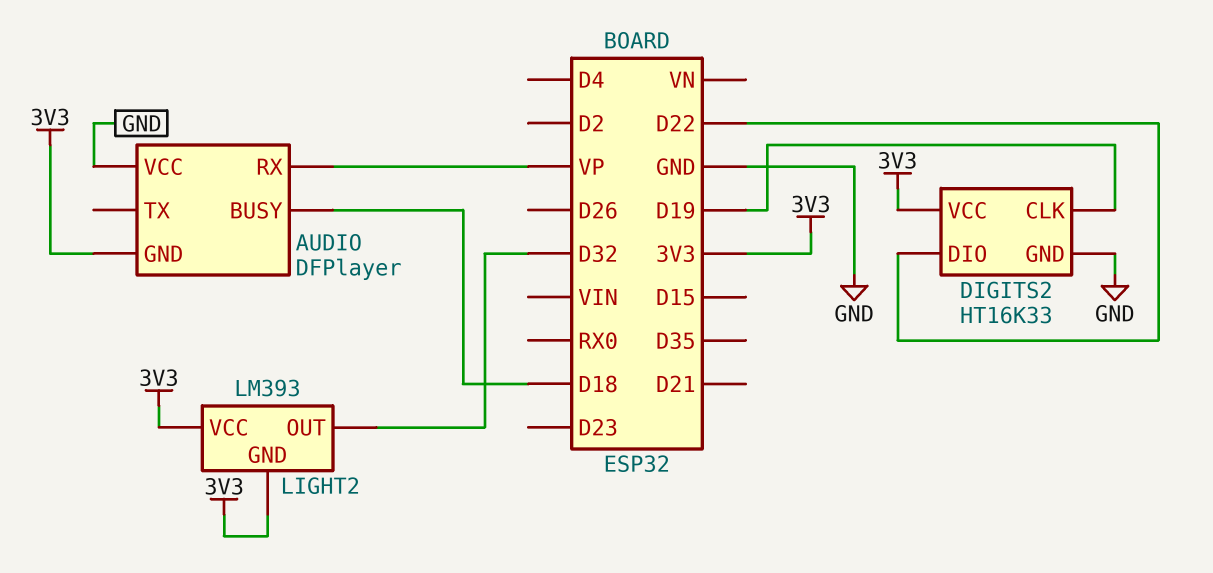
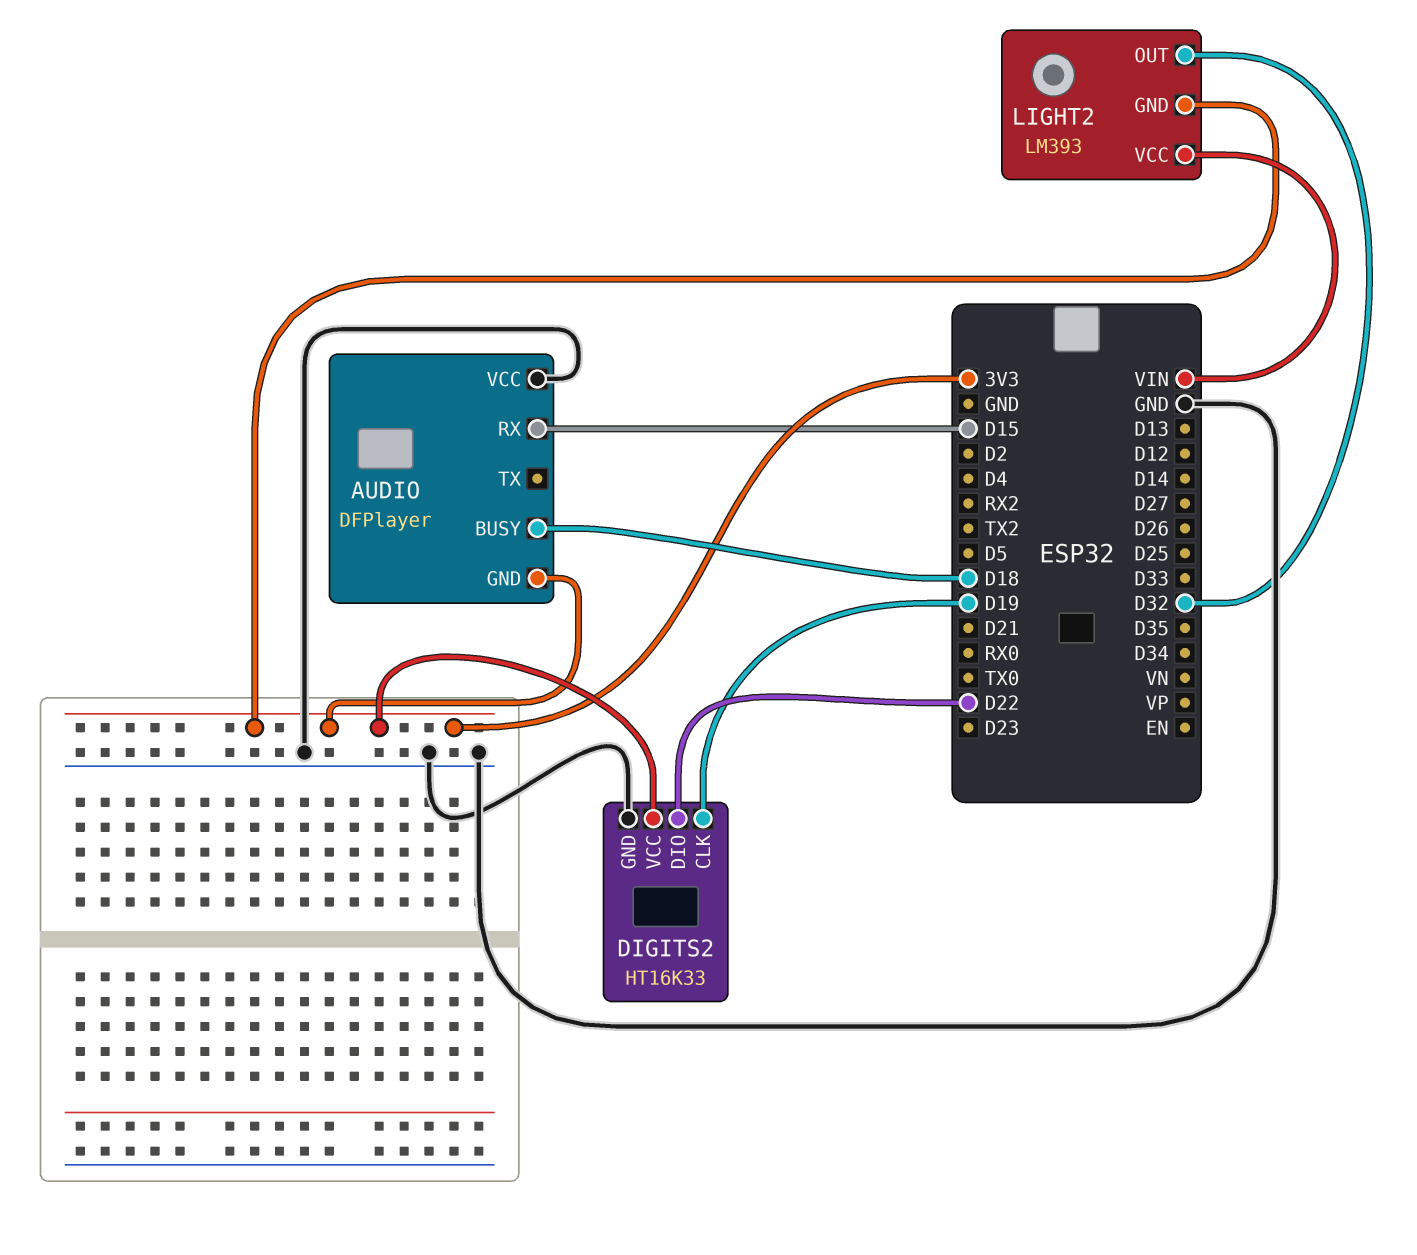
AUDIO pin RX: VP -> D15
LIGHT2 pin VCC: 3V3 -> VIN

